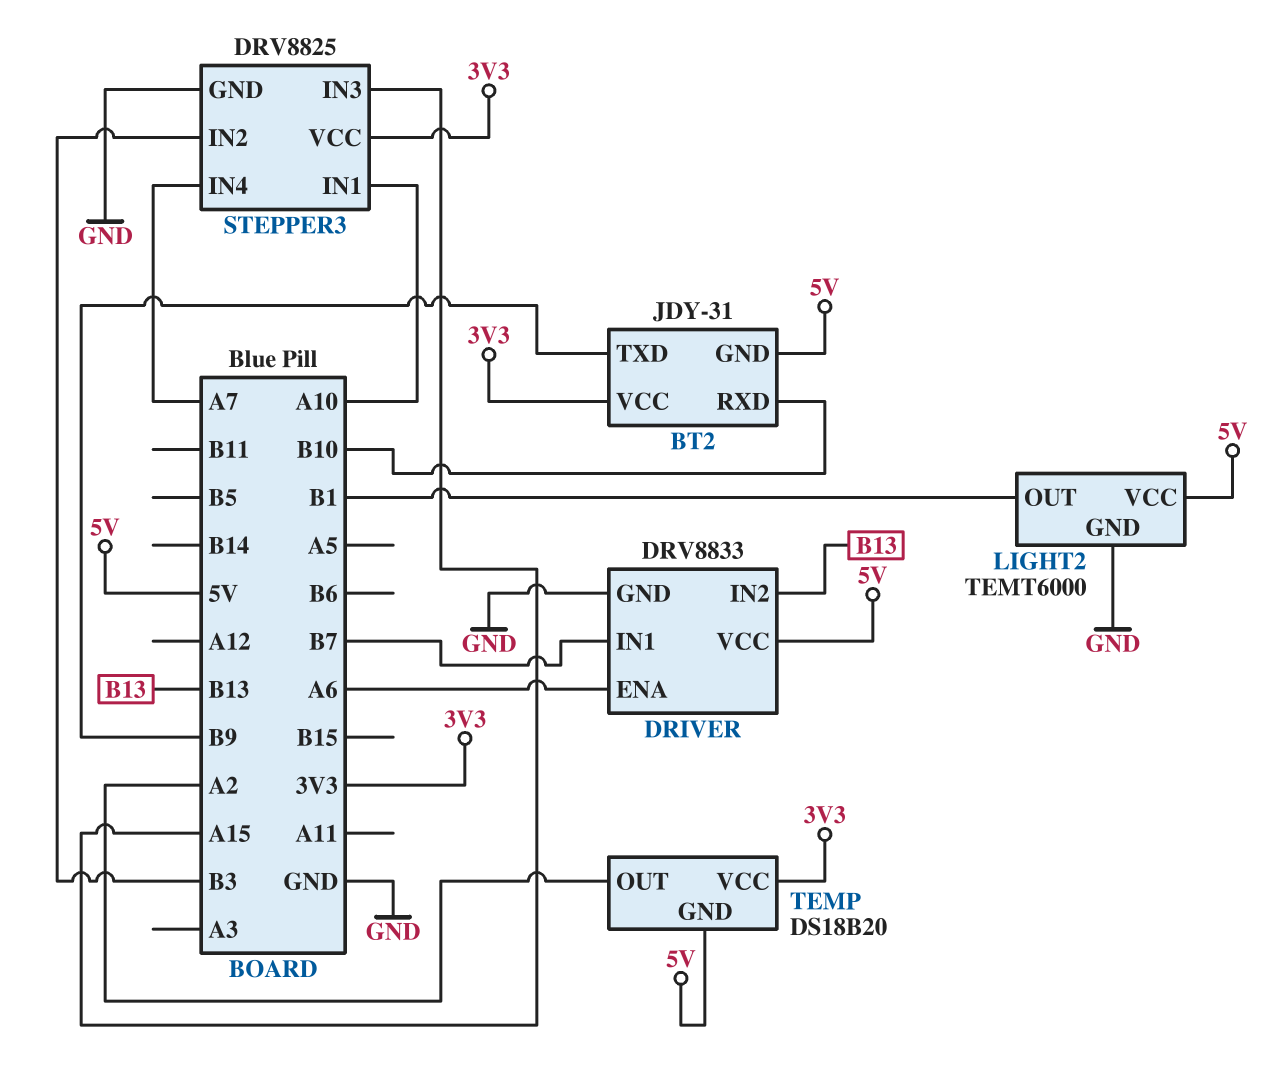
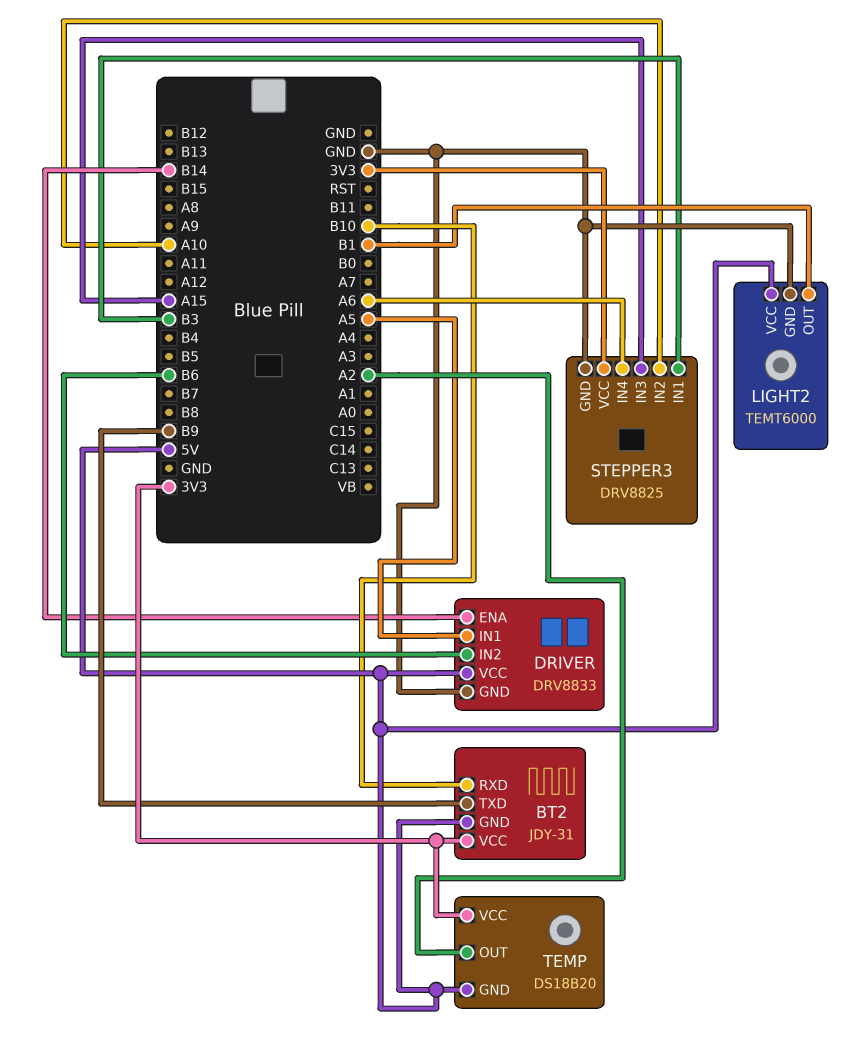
DRIVER pin ENA: A6 -> B14
DRIVER pin IN1: B7 -> A5
DRIVER pin IN2: B13 -> B6
STEPPER3 pin IN1: A10 -> B3
STEPPER3 pin IN2: B3 -> A10
STEPPER3 pin IN4: A7 -> A6

